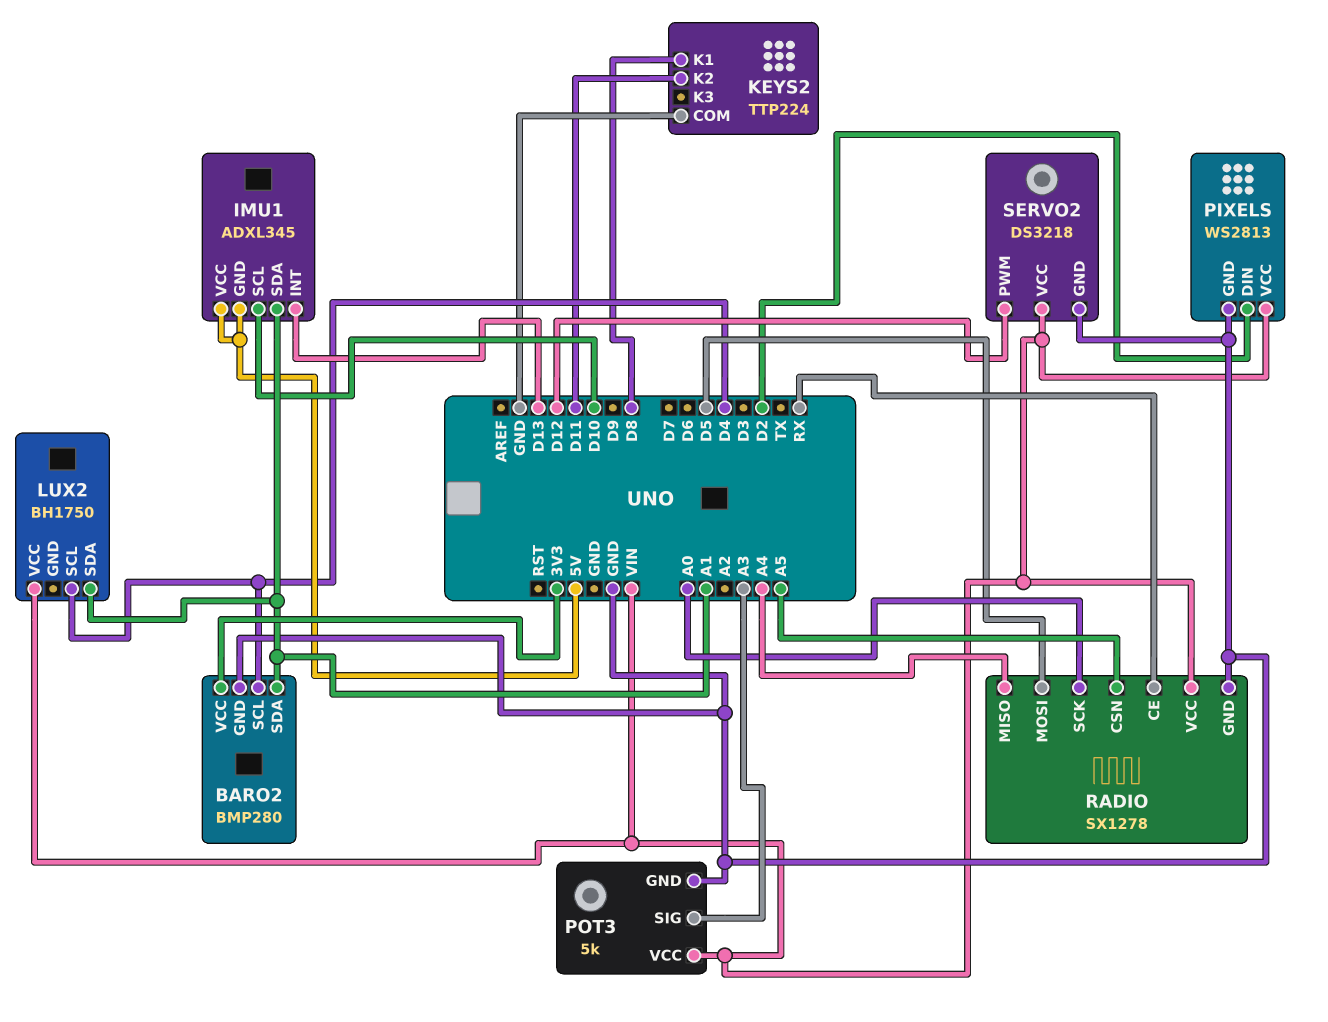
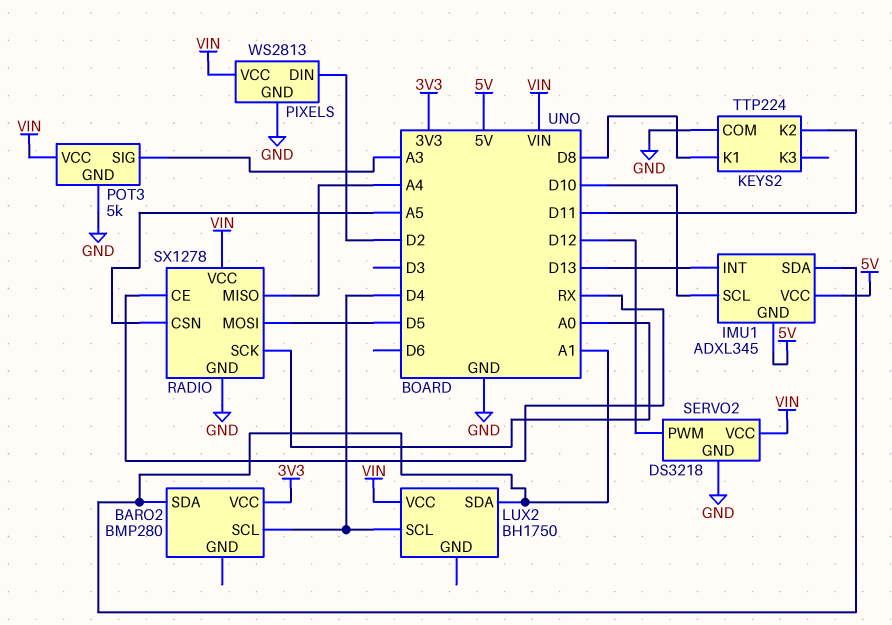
BARO2 pin GND: GND -> none

